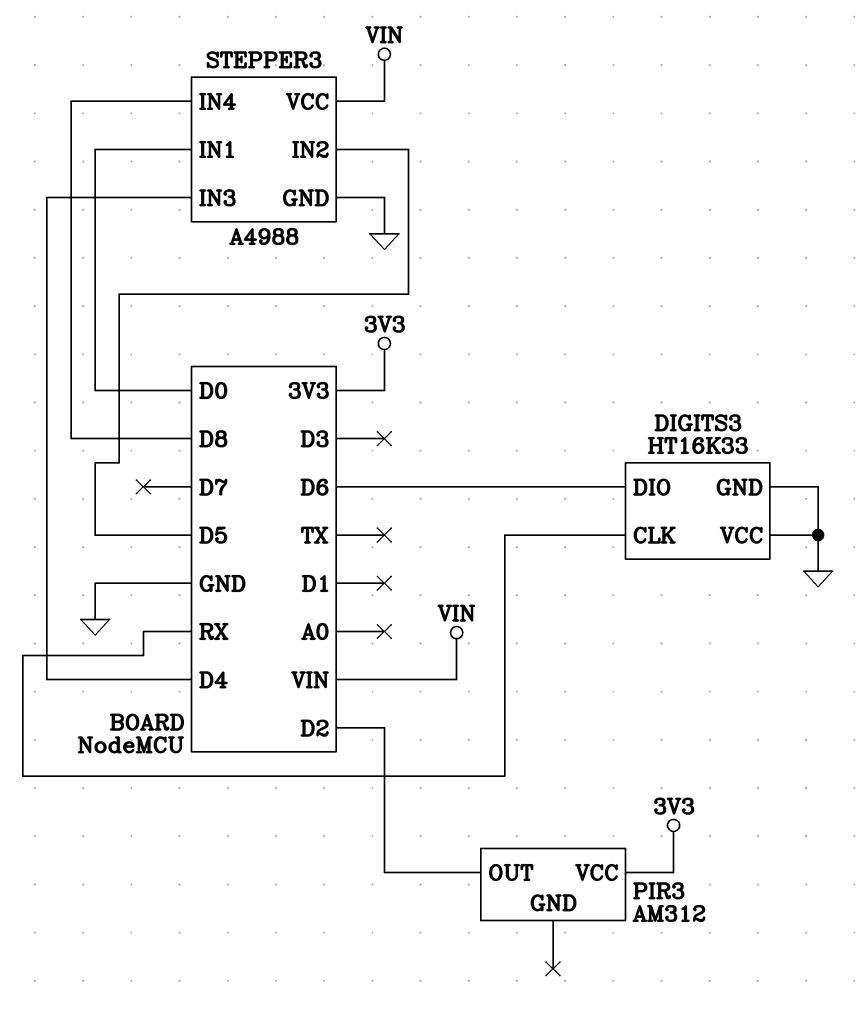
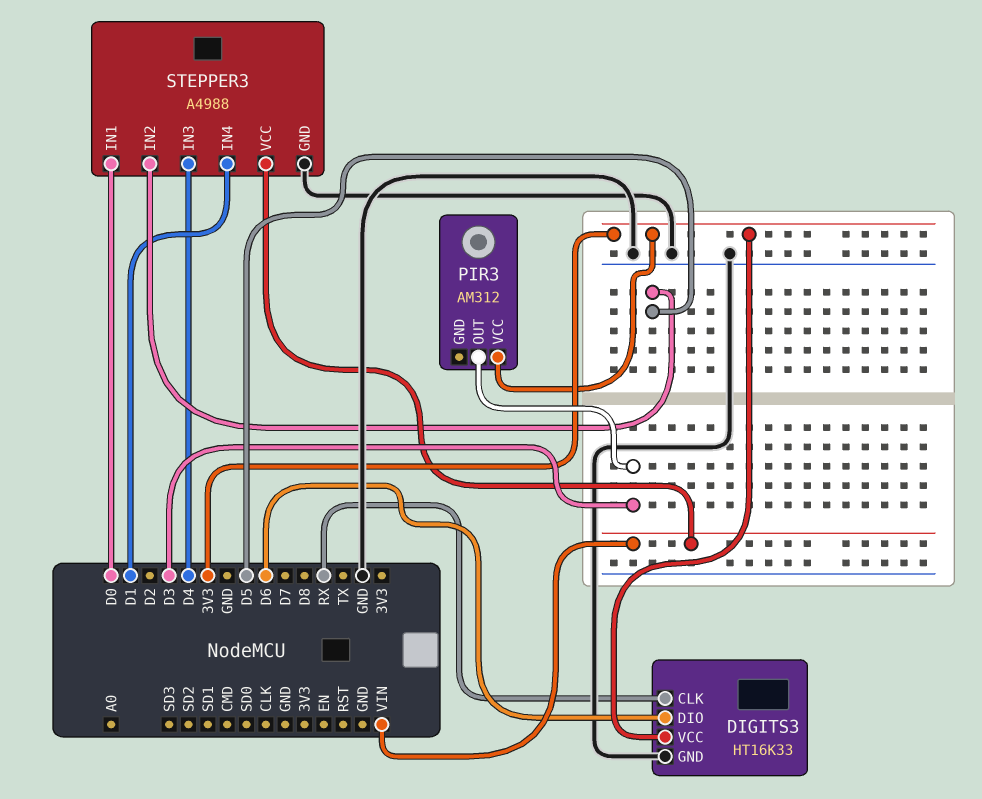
DIGITS3 pin VCC: GND -> 3V3
PIR3 pin OUT: D2 -> D3
STEPPER3 pin IN4: D8 -> D1

